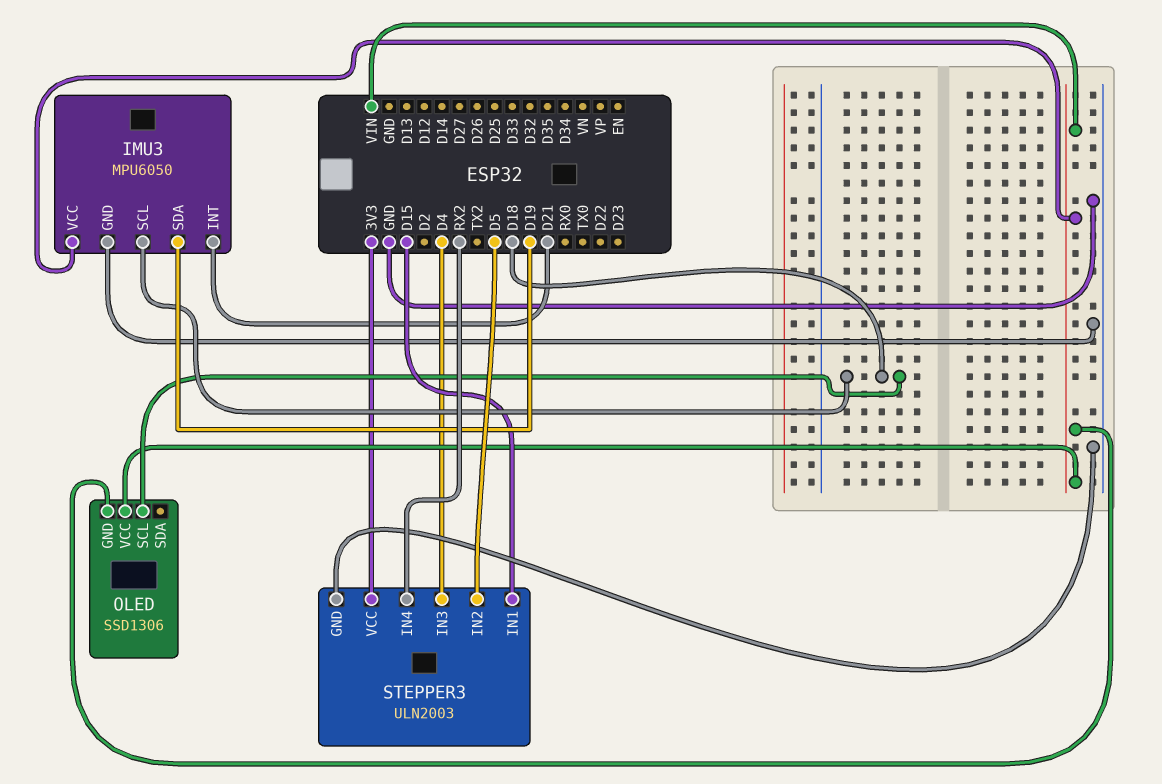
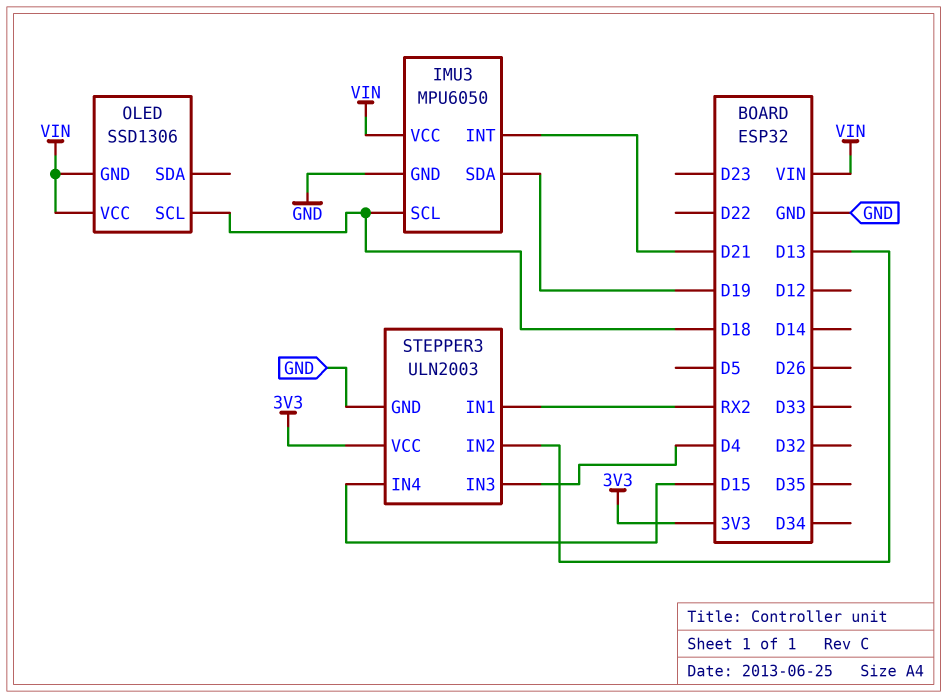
STEPPER3 pin IN1: D15 -> RX2
STEPPER3 pin IN2: D5 -> D13
STEPPER3 pin IN4: RX2 -> D15

